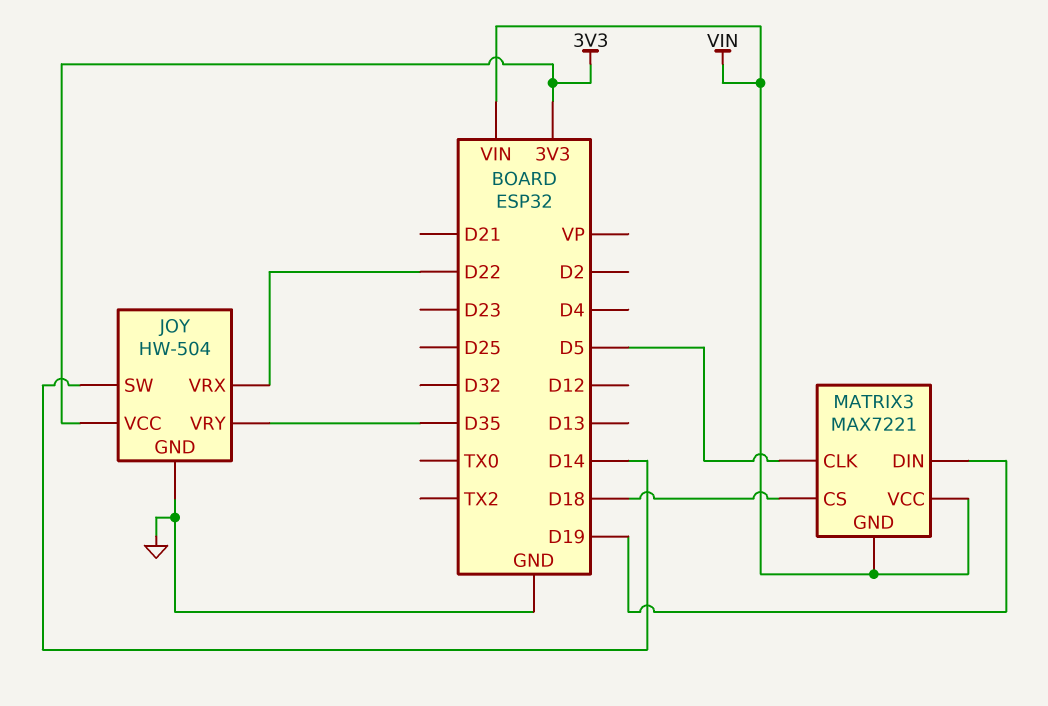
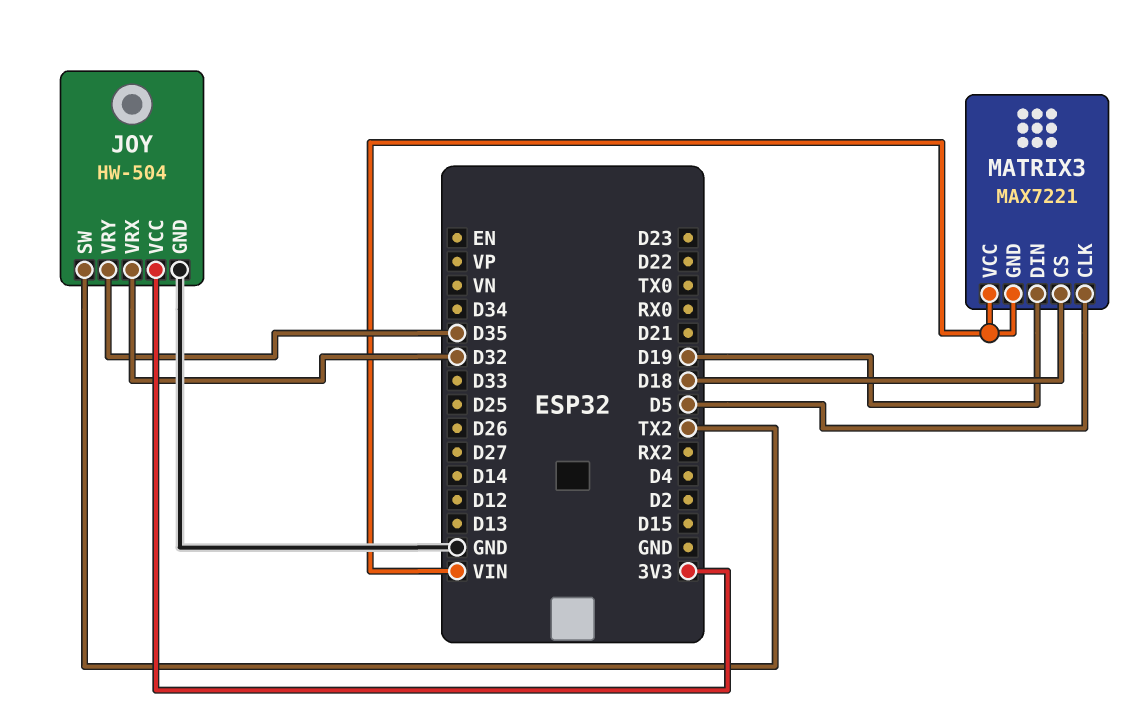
JOY pin SW: D14 -> TX2
JOY pin VRX: D22 -> D32

